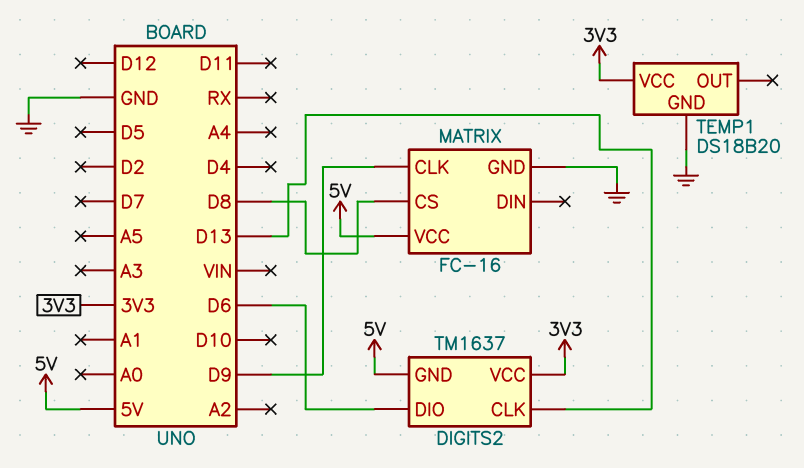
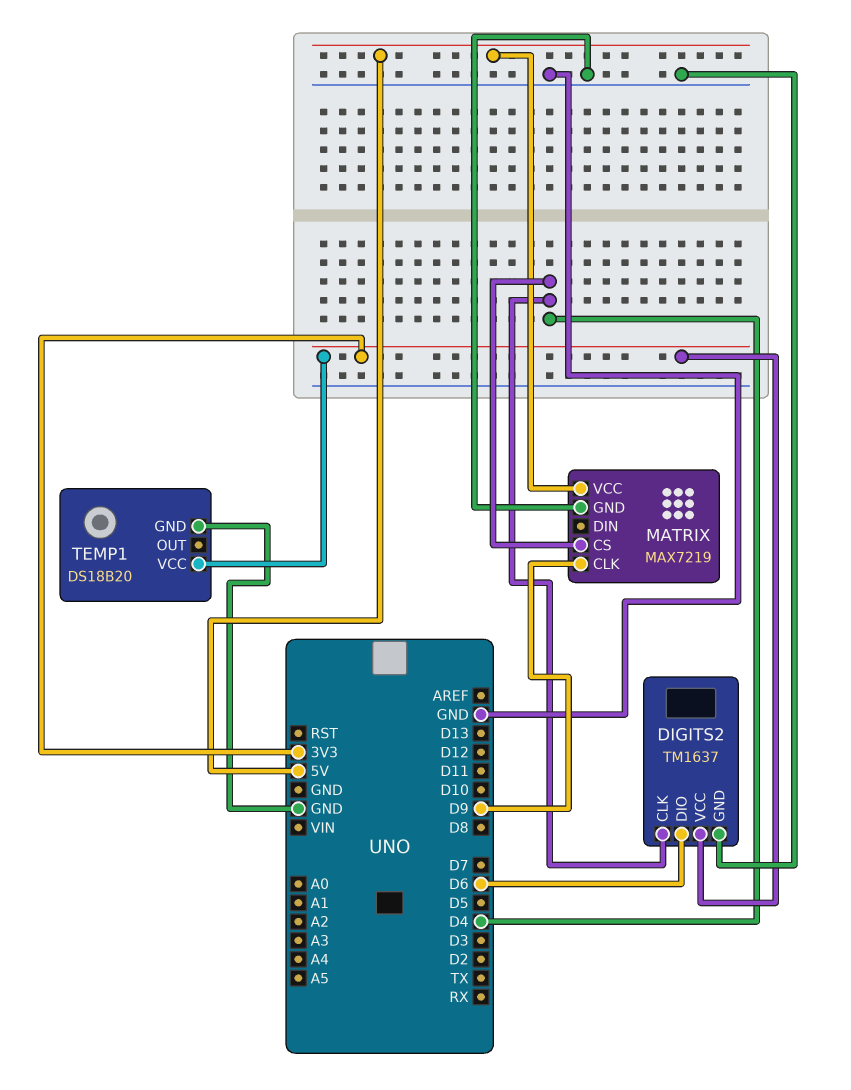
DIGITS2 pin CLK: D13 -> D4
DIGITS2 pin GND: 5V -> GND
MATRIX: FC-16 -> MAX7219
MATRIX pin CS: D8 -> D4

